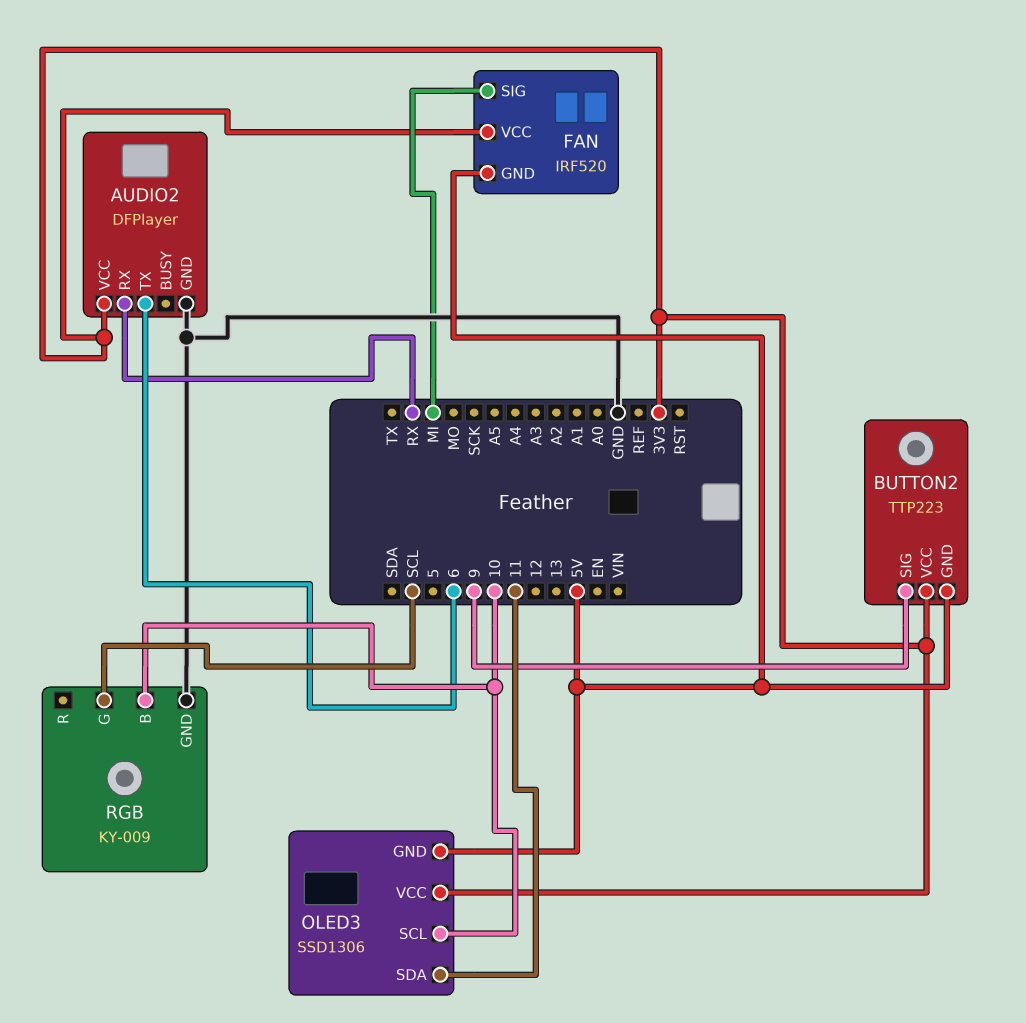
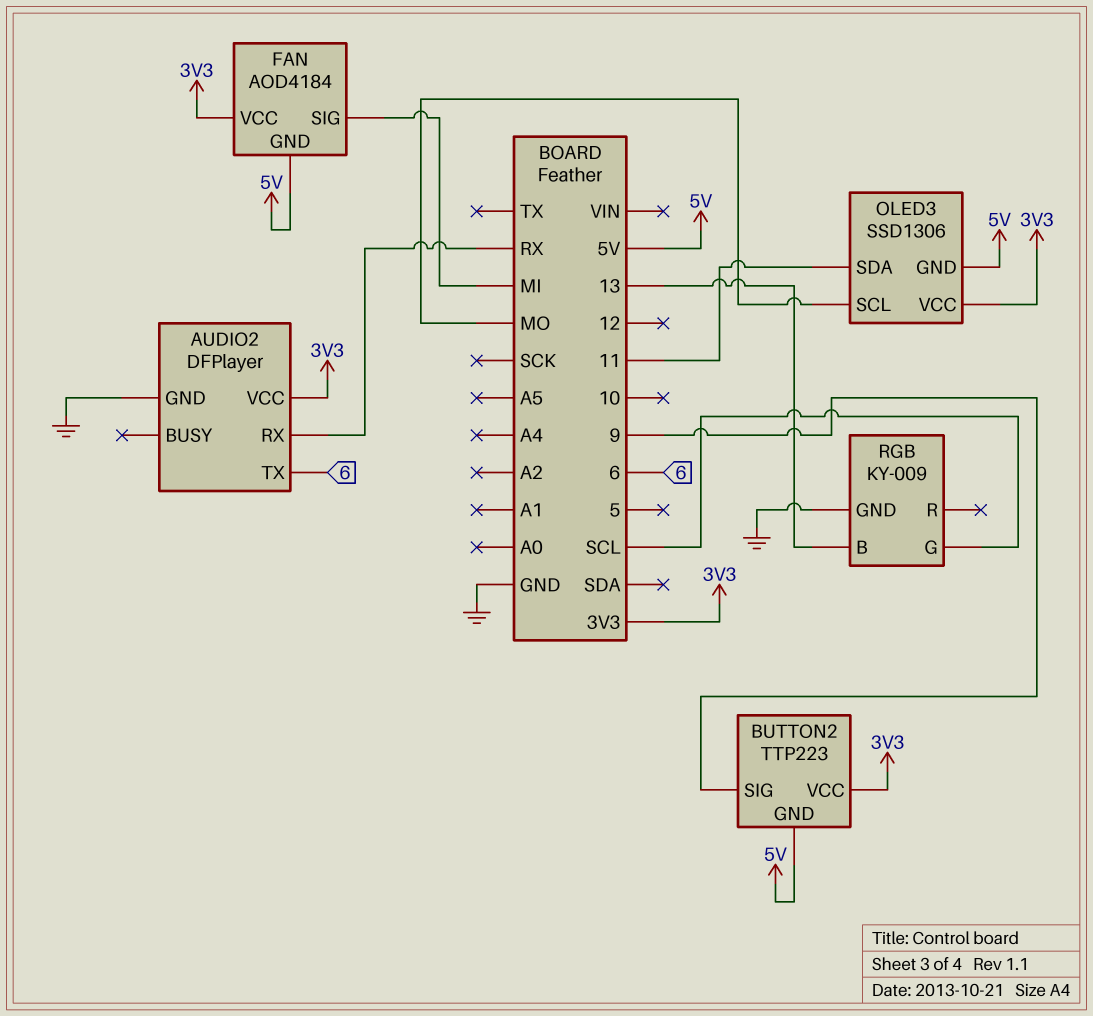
FAN: IRF520 -> AOD4184
OLED3 pin SCL: 10 -> MO
RGB pin B: 10 -> 13

